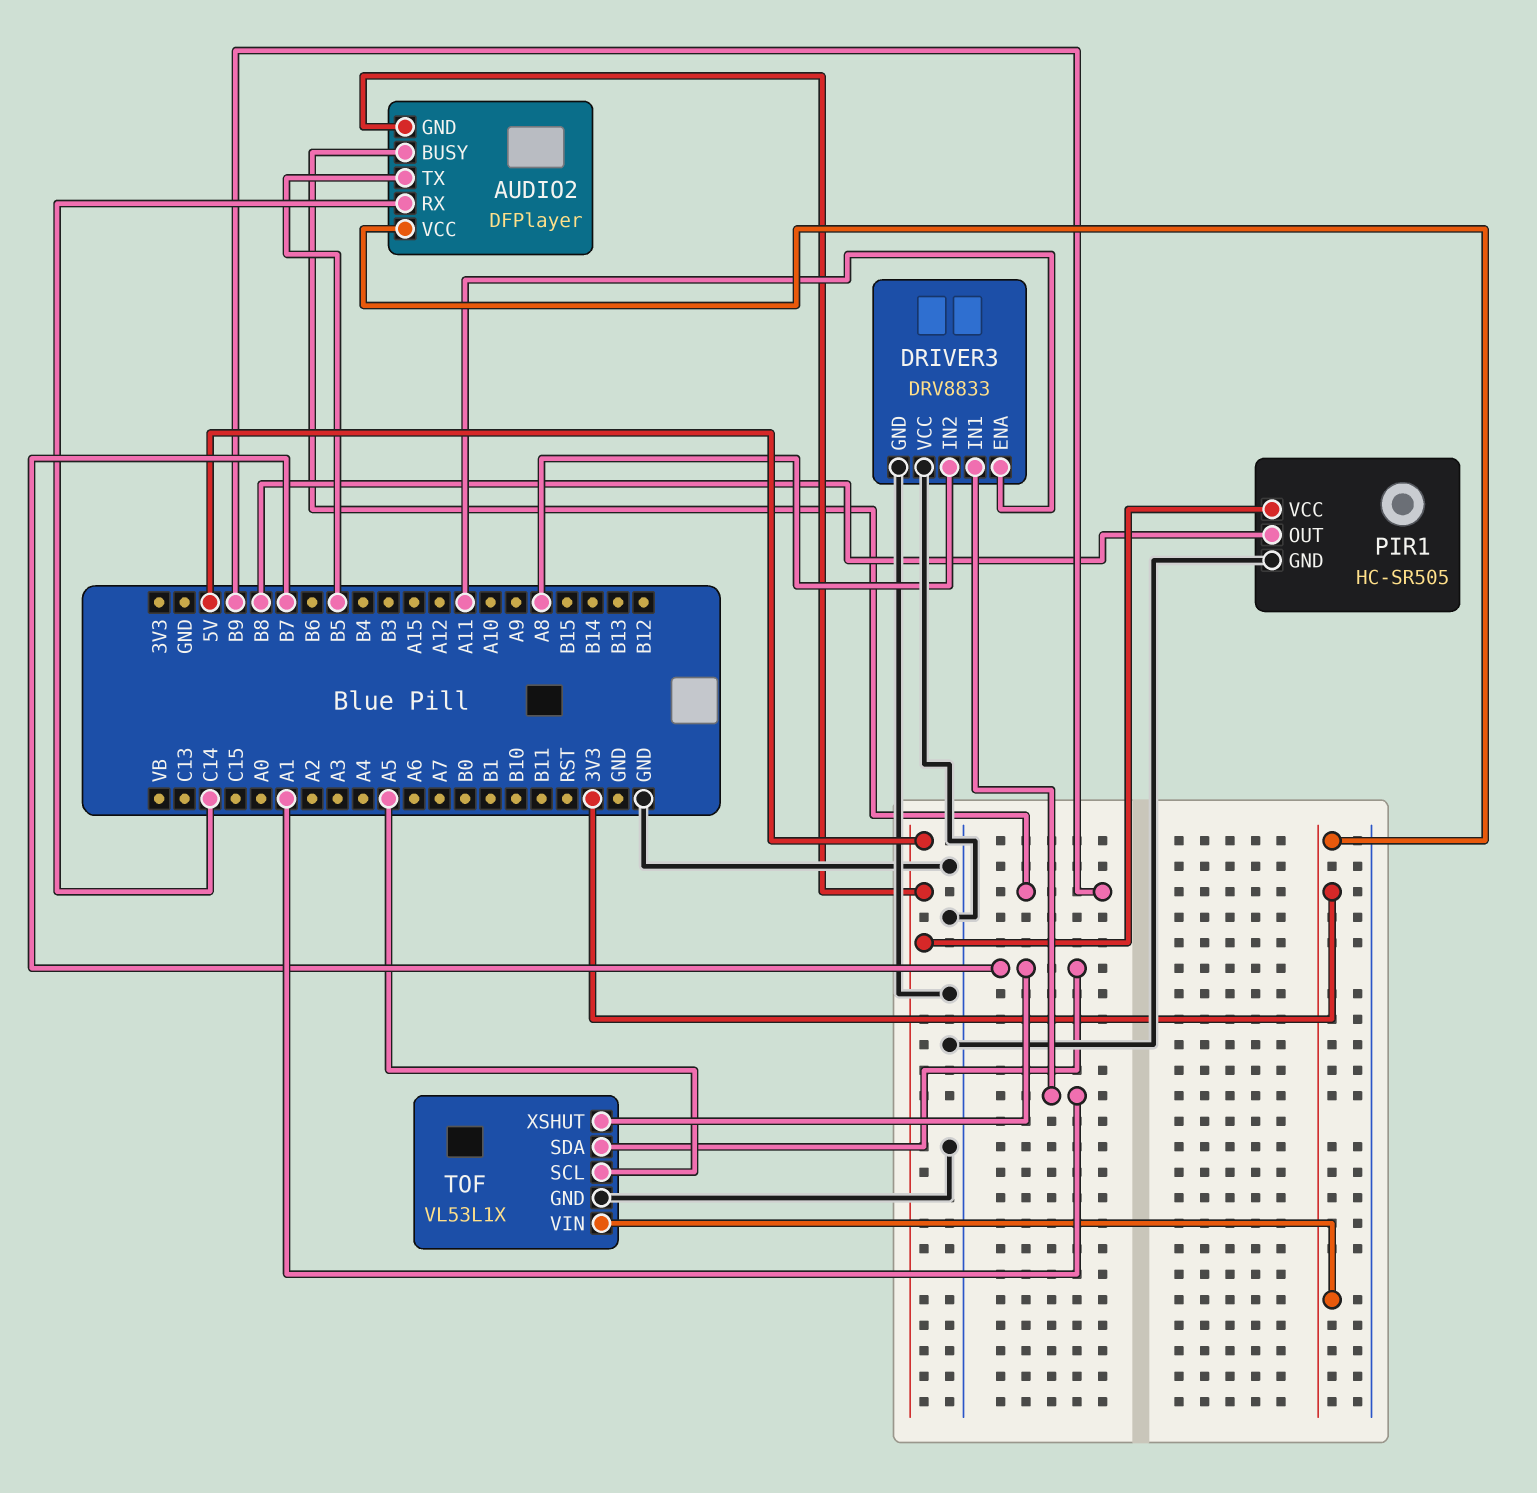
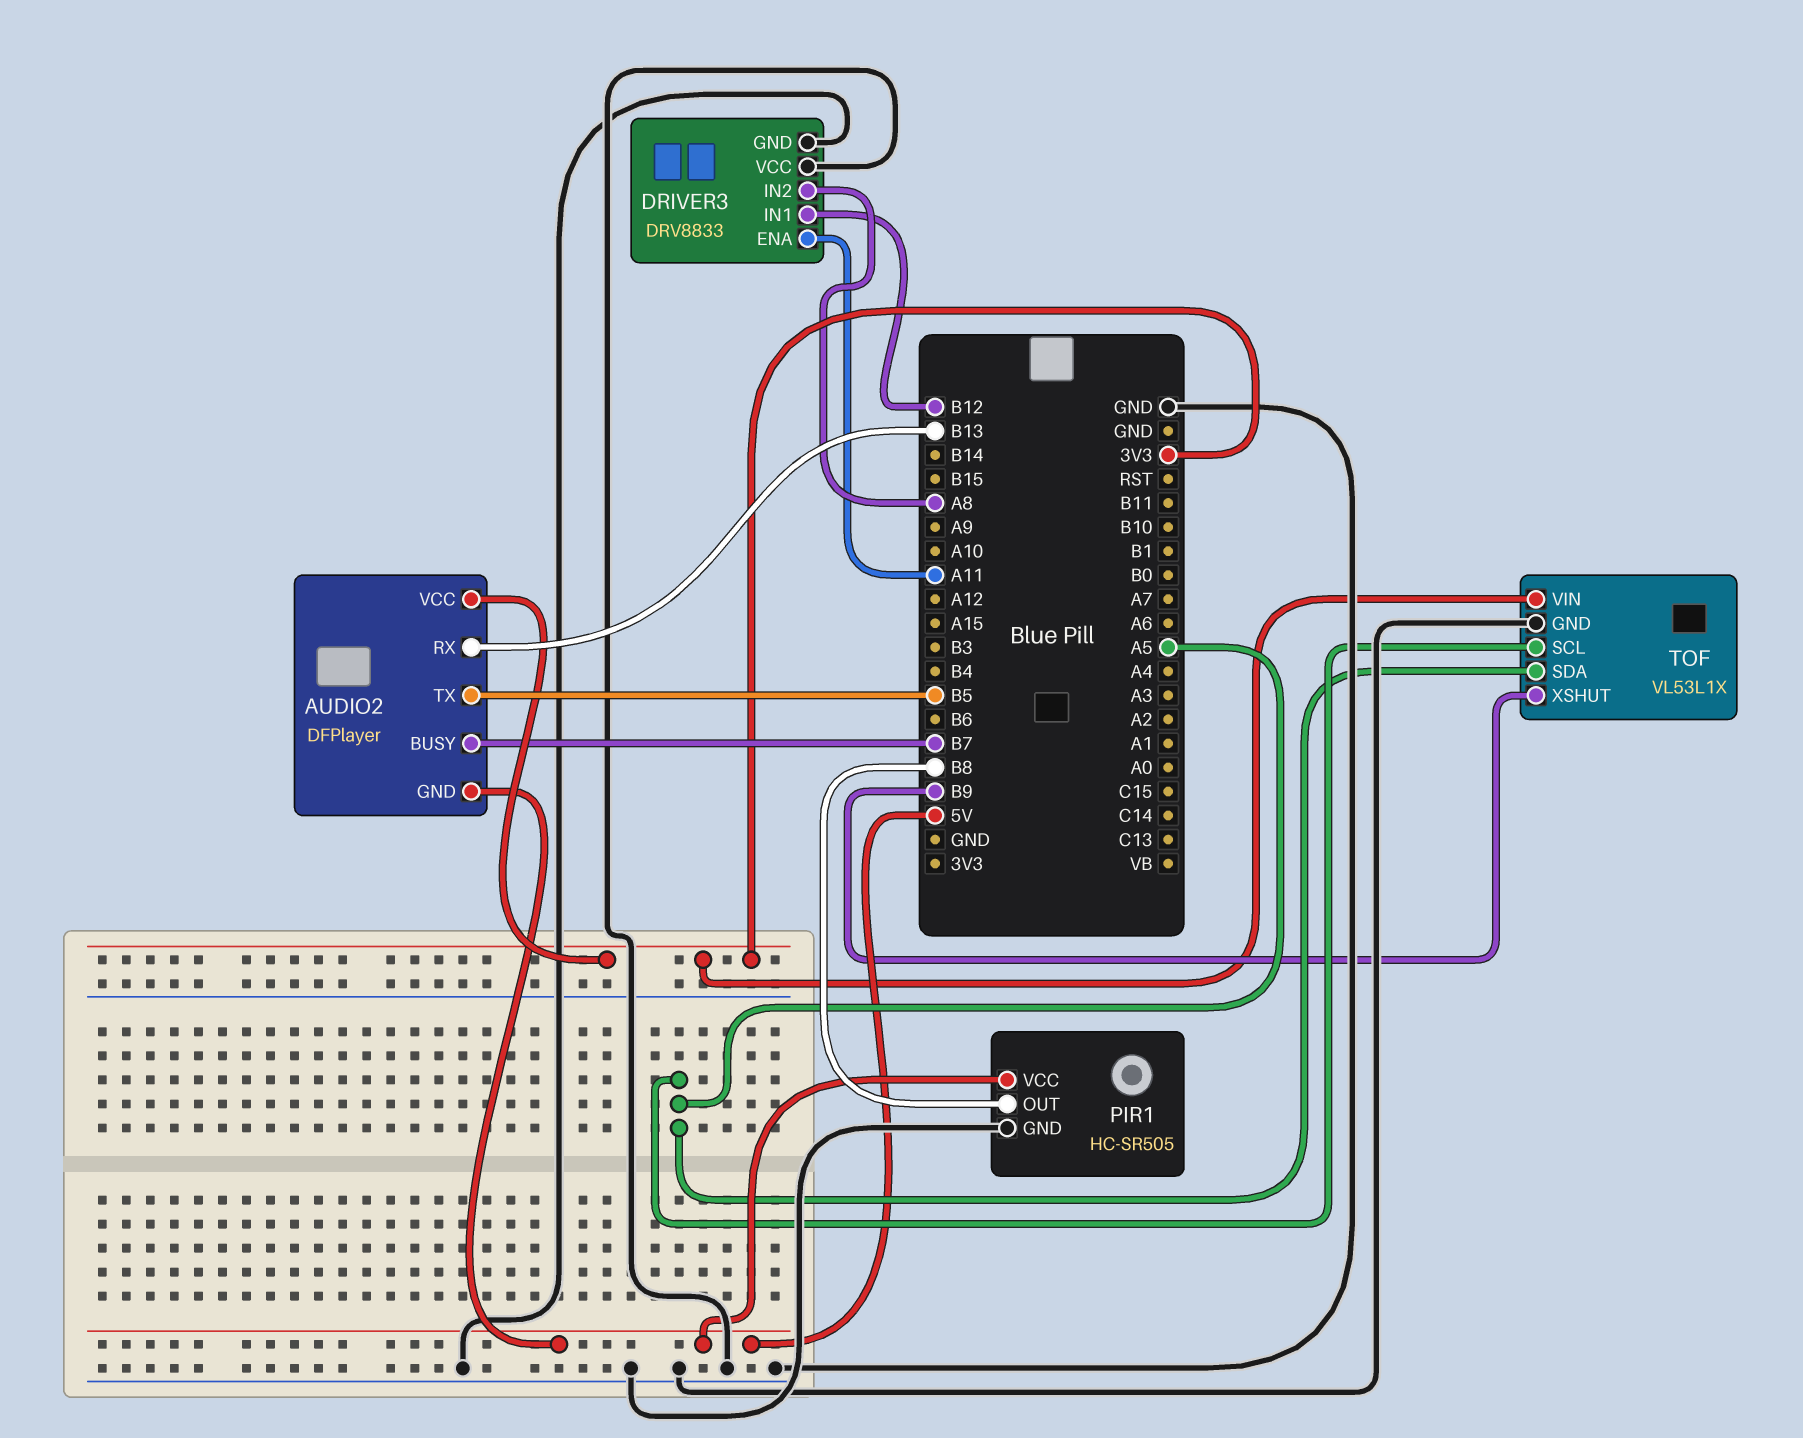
AUDIO2 pin BUSY: B9 -> B7
AUDIO2 pin RX: C14 -> B13
DRIVER3 pin IN1: A1 -> B12
TOF pin SDA: B7 -> A5
TOF pin XSHUT: B7 -> B9

